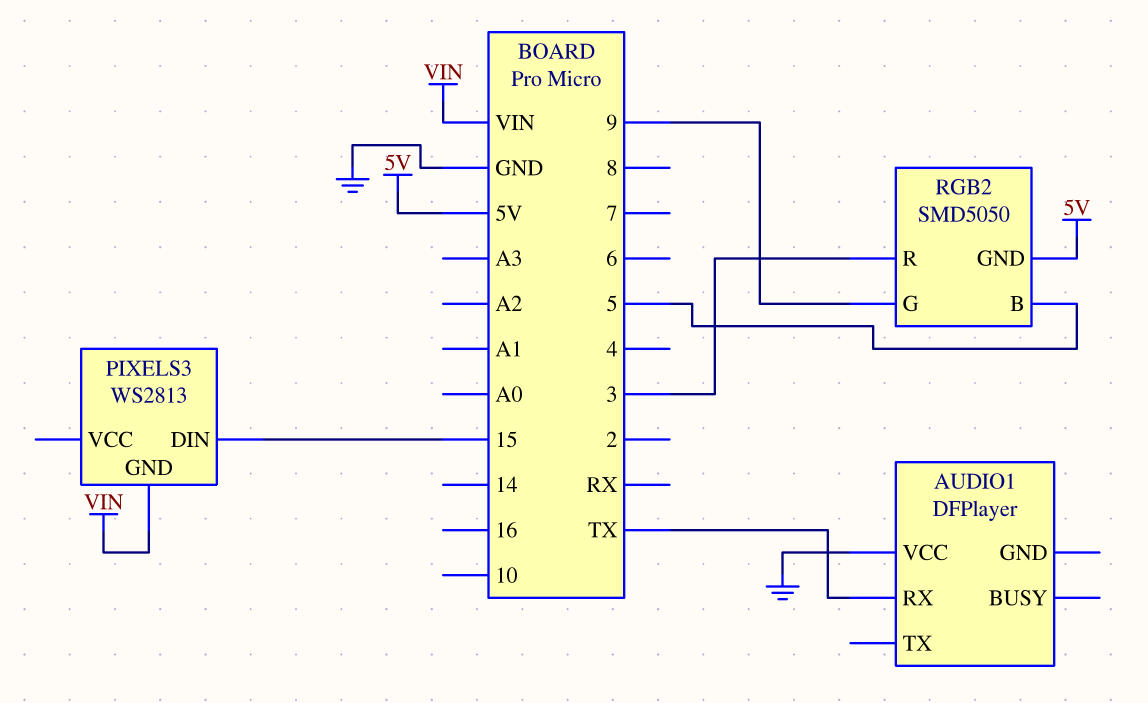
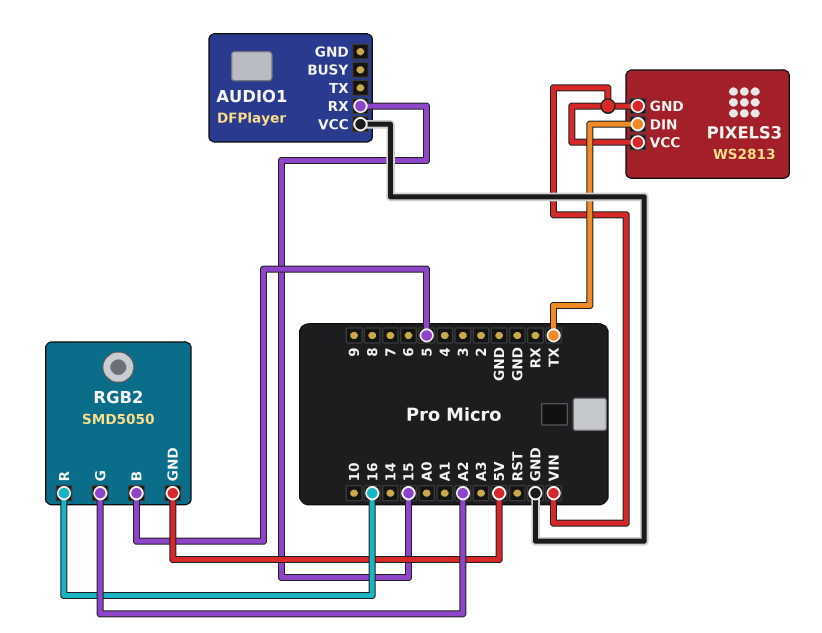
AUDIO1 pin RX: TX -> 15
PIXELS3 pin DIN: 15 -> TX
PIXELS3 pin VCC: none -> VIN
RGB2 pin G: 9 -> A2
RGB2 pin R: 3 -> 16

